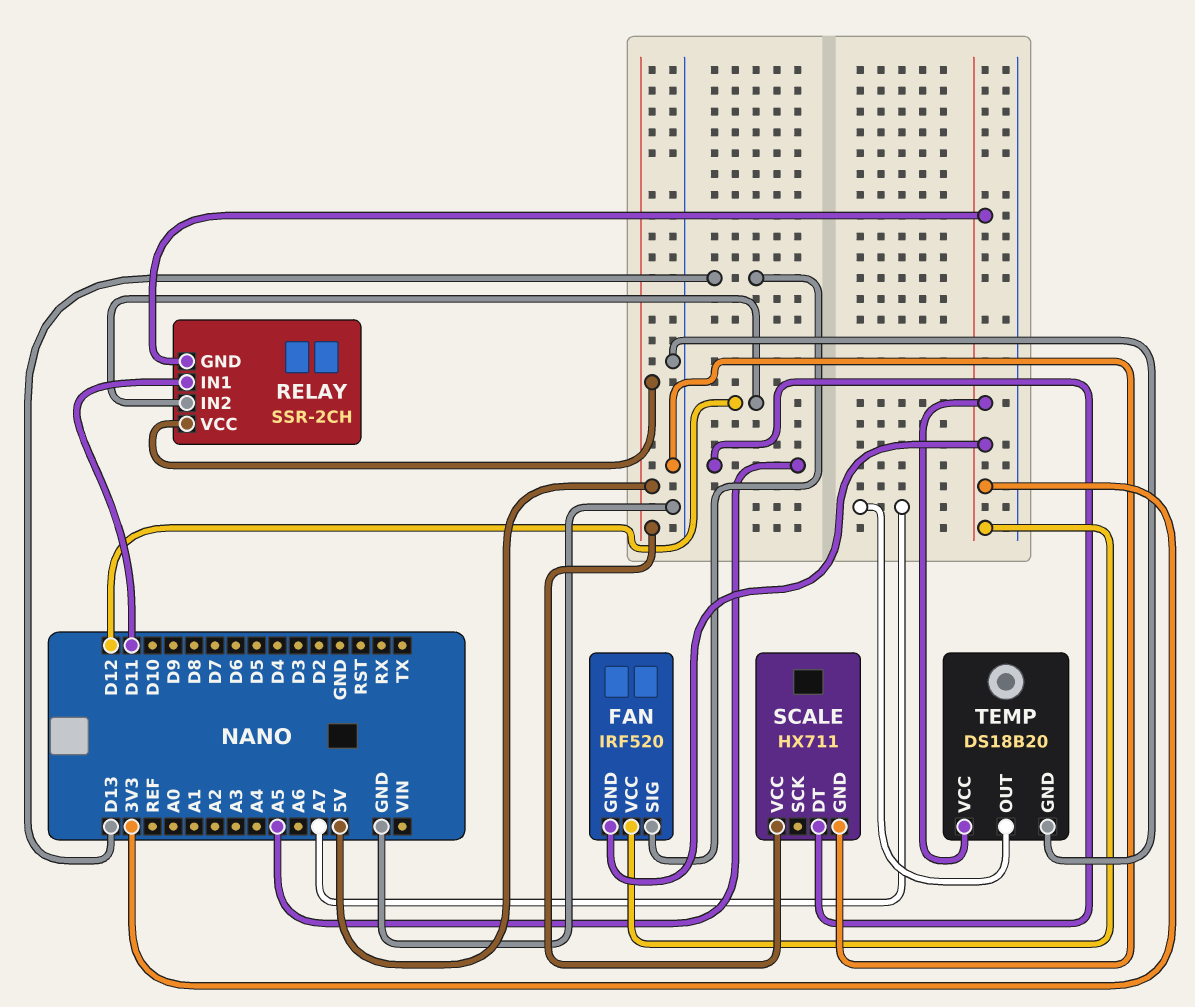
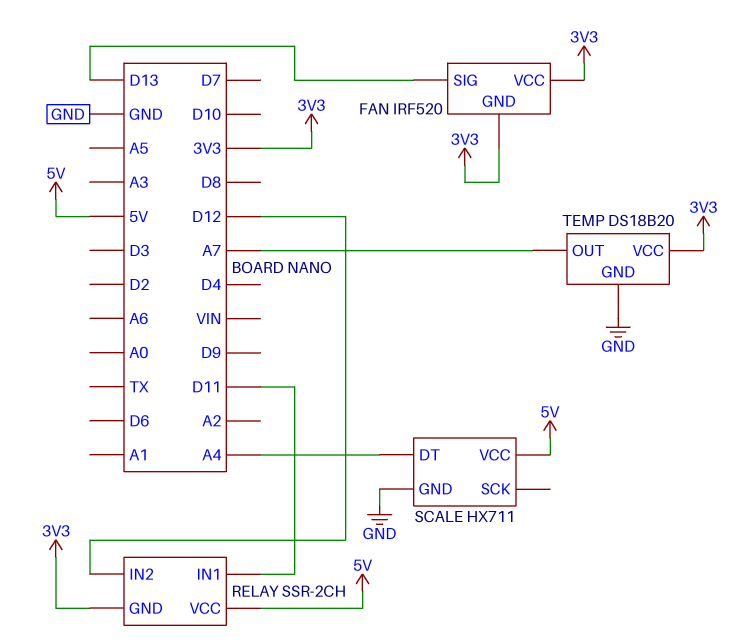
SCALE pin DT: A5 -> A4

